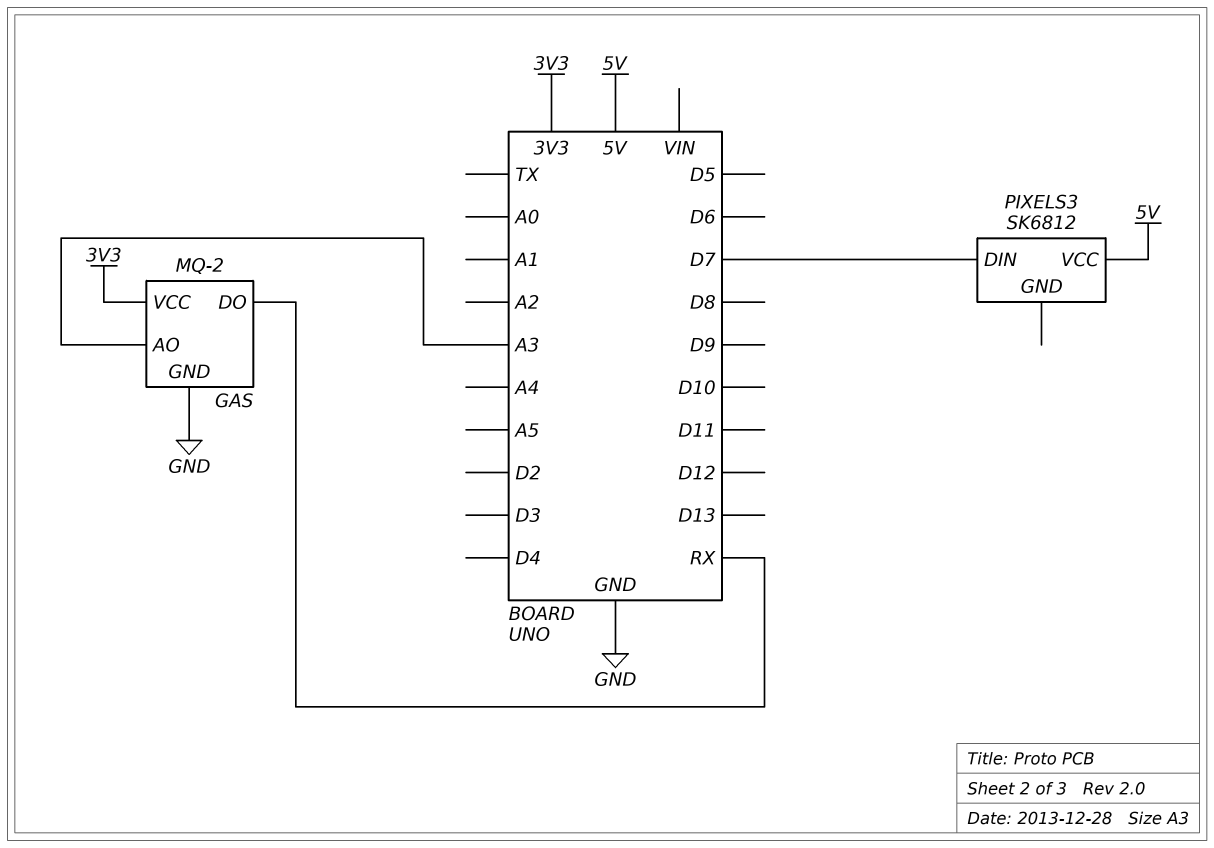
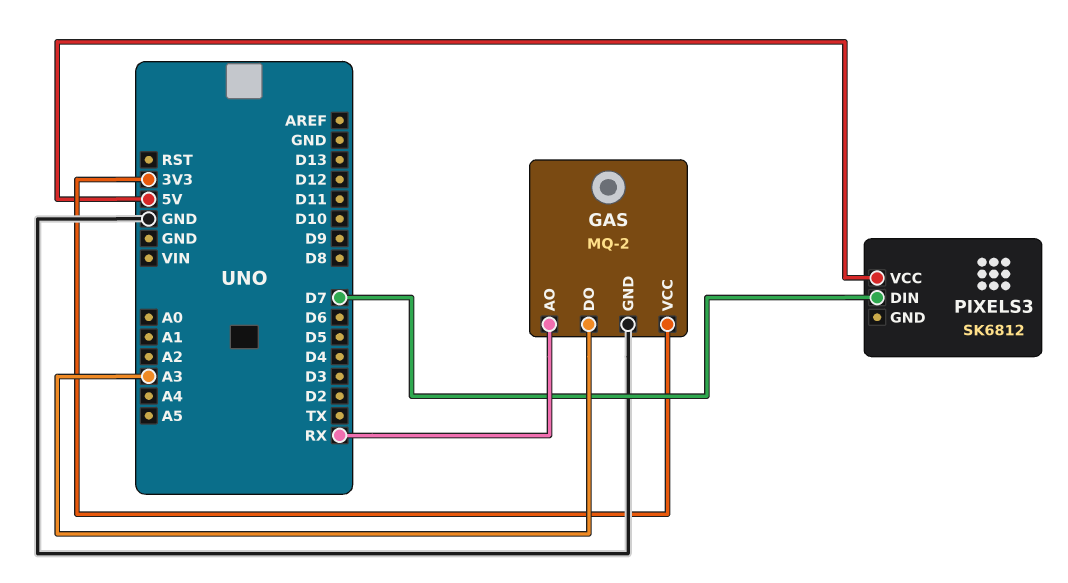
GAS pin AO: A3 -> RX
GAS pin DO: RX -> A3

